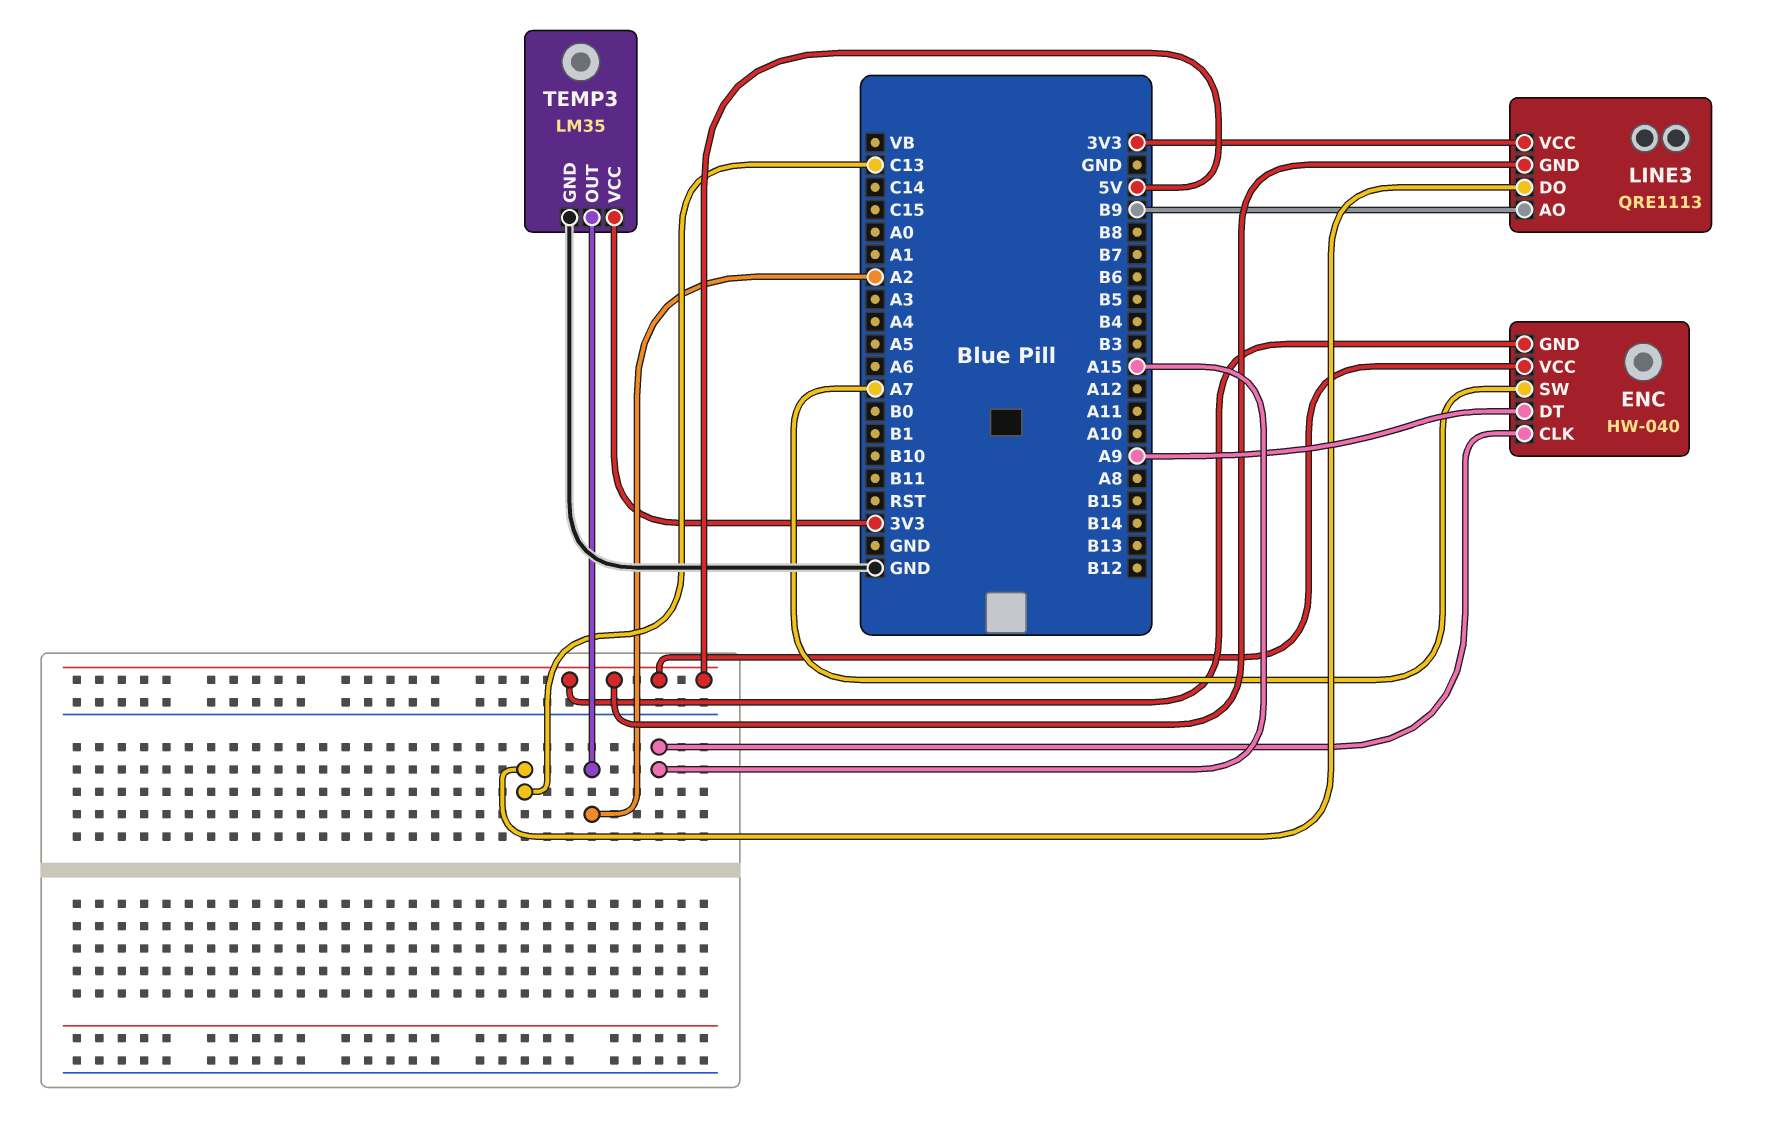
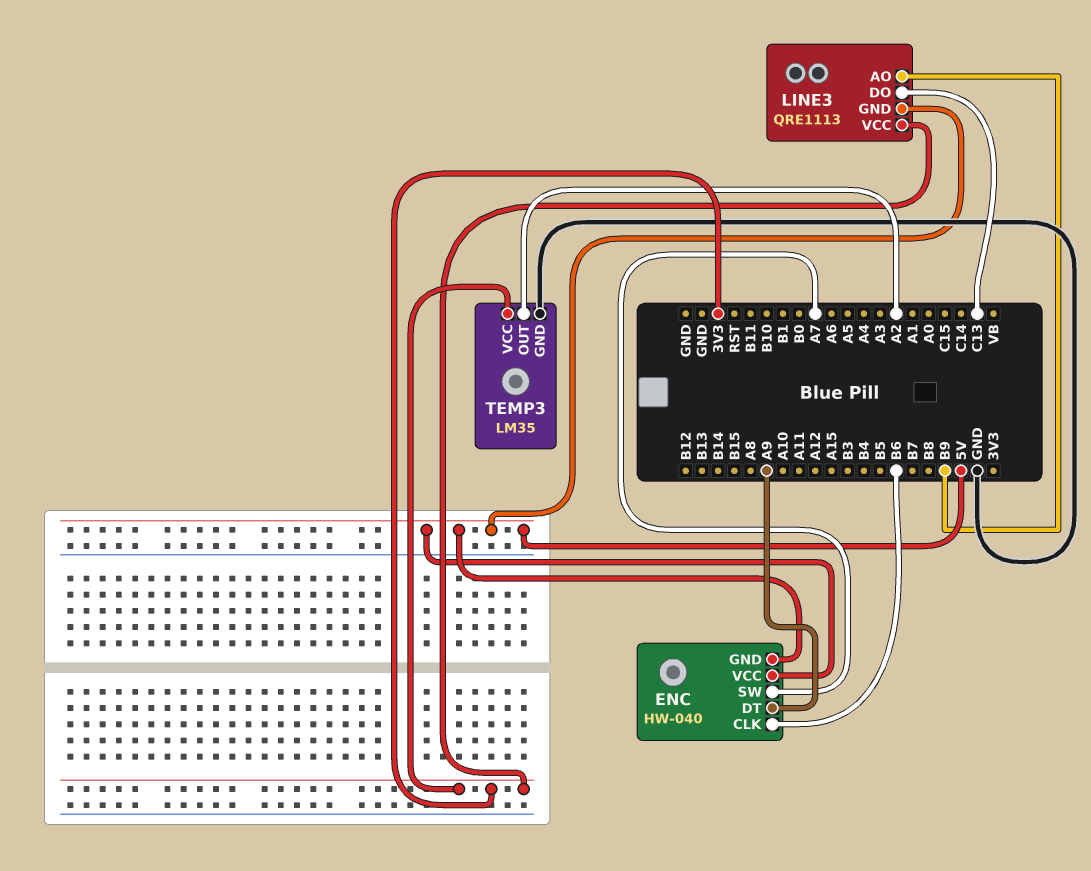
ENC pin CLK: A15 -> B6

